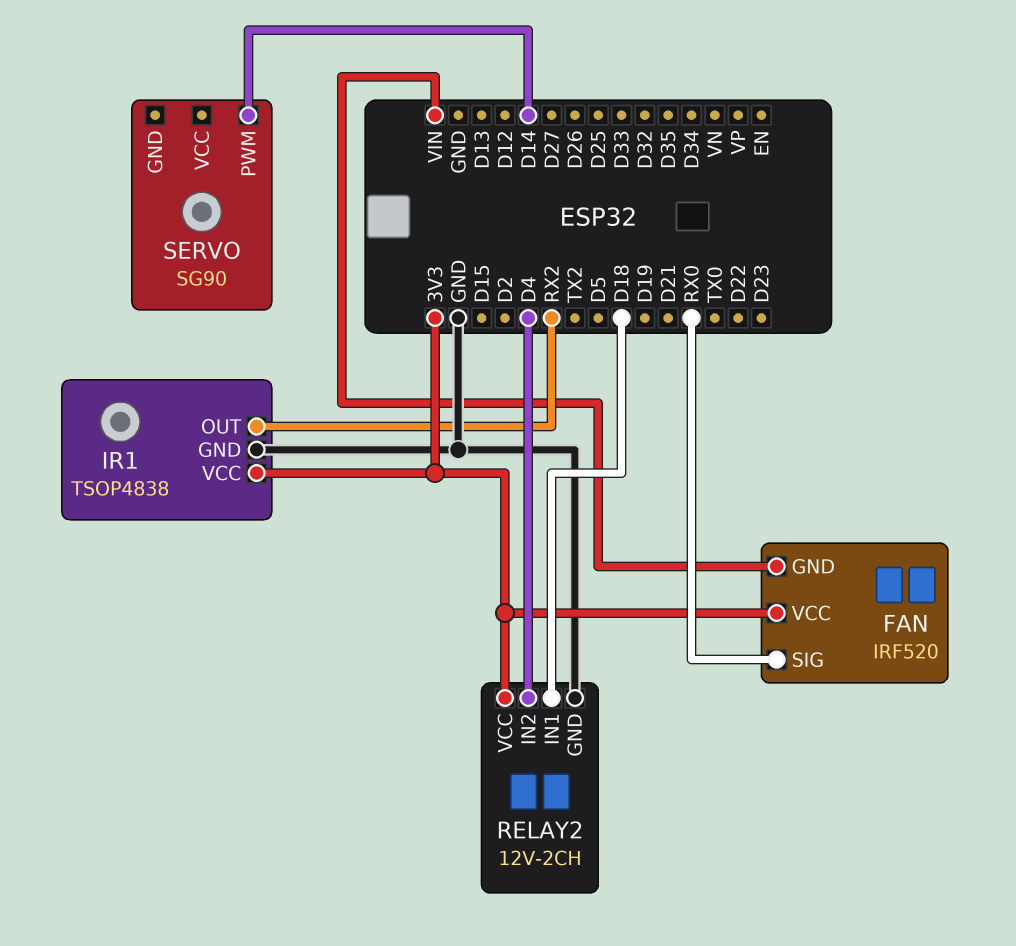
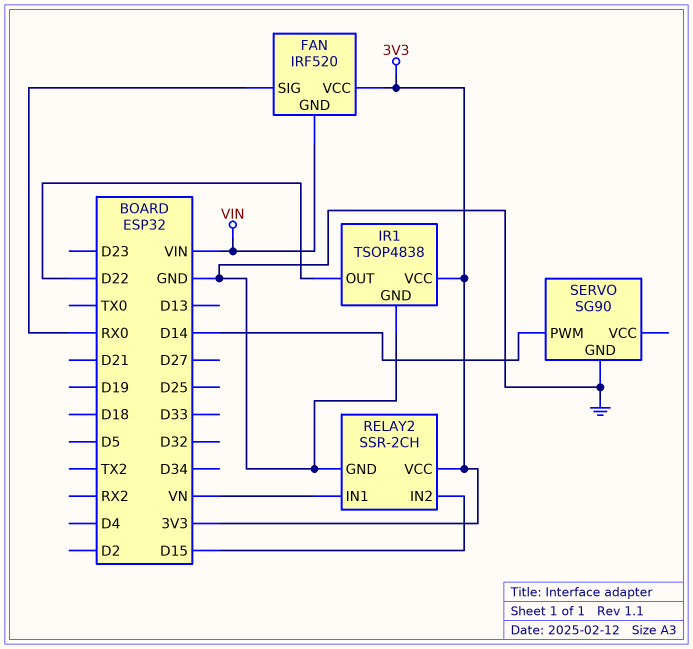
IR1 pin OUT: RX2 -> D22
RELAY2: 12V-2CH -> SSR-2CH
RELAY2 pin IN1: D18 -> VN
RELAY2 pin IN2: D4 -> D15
SERVO pin GND: none -> GND

